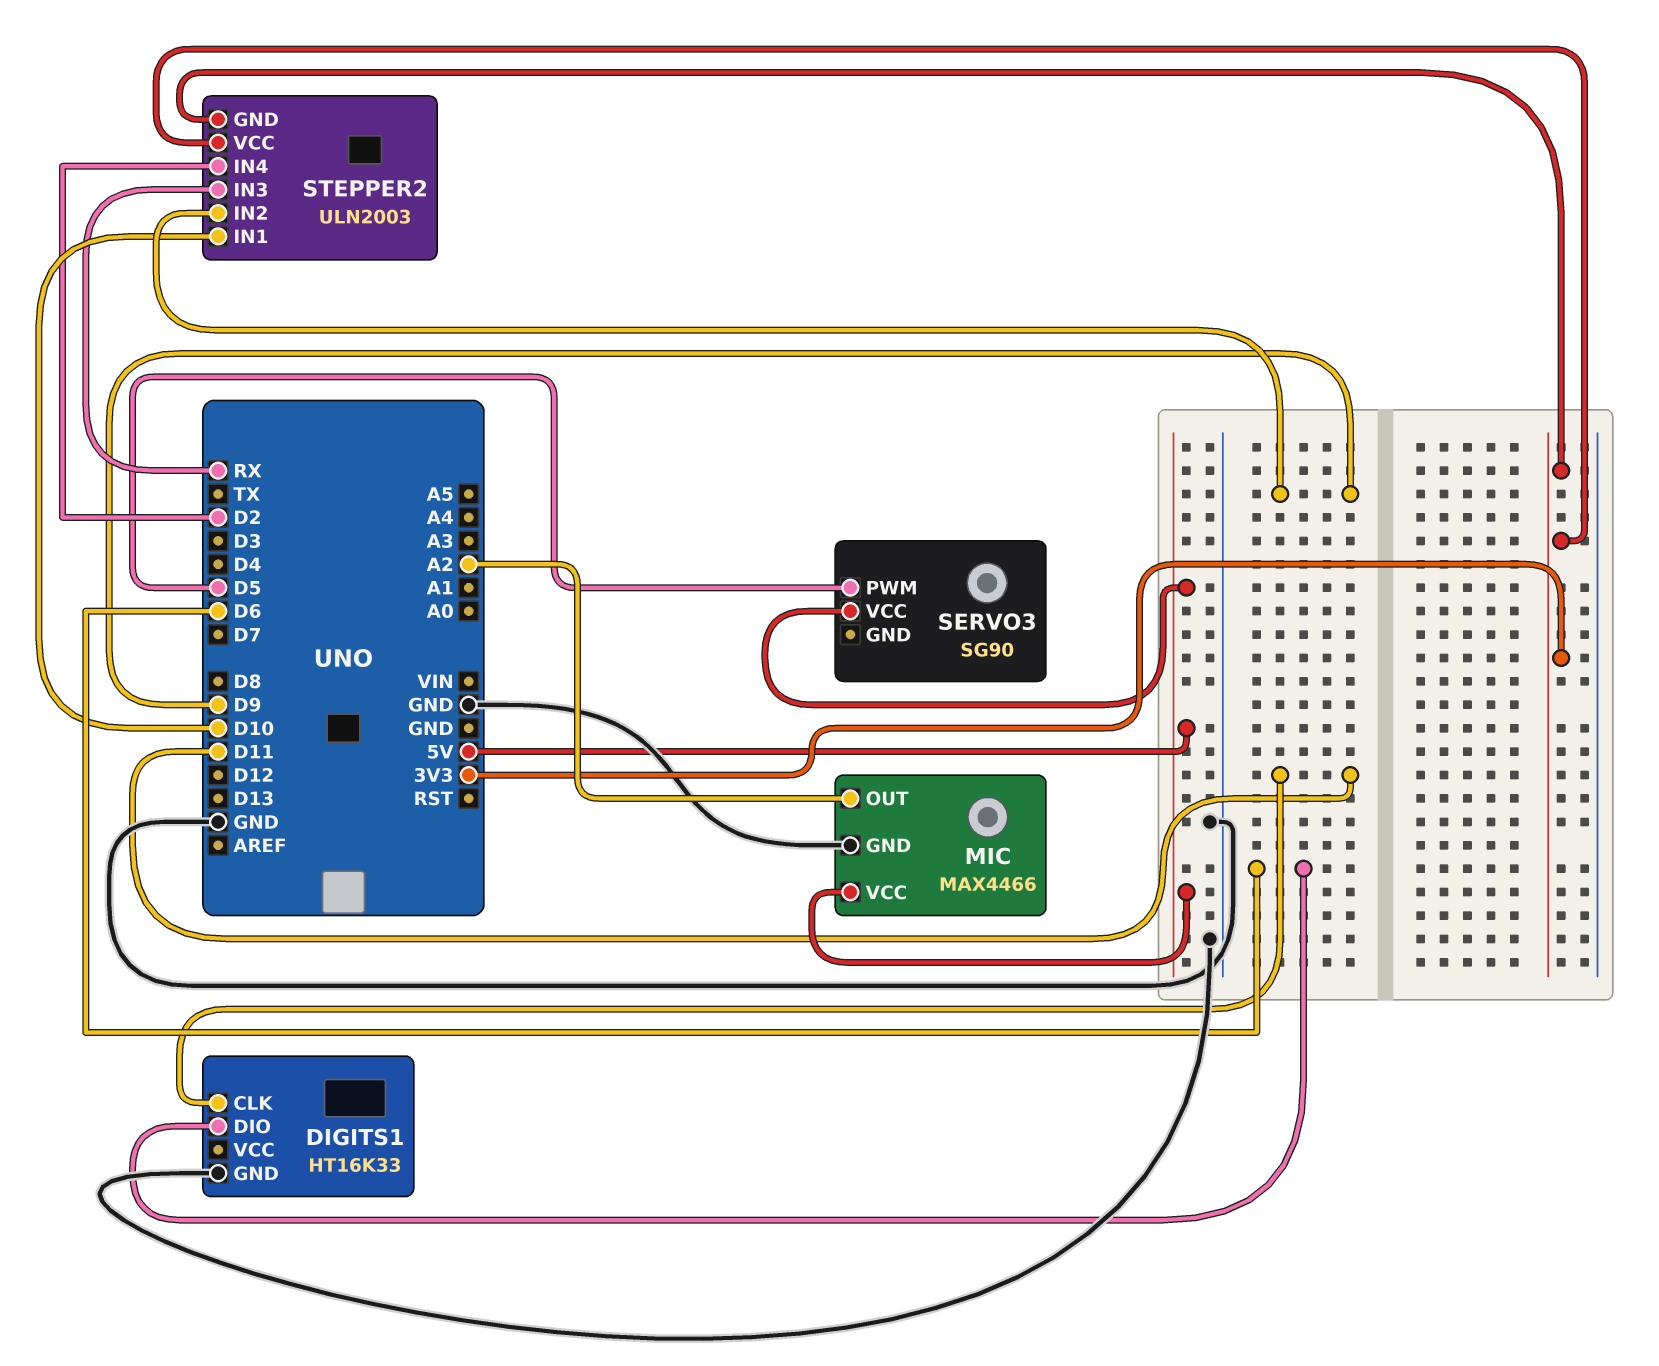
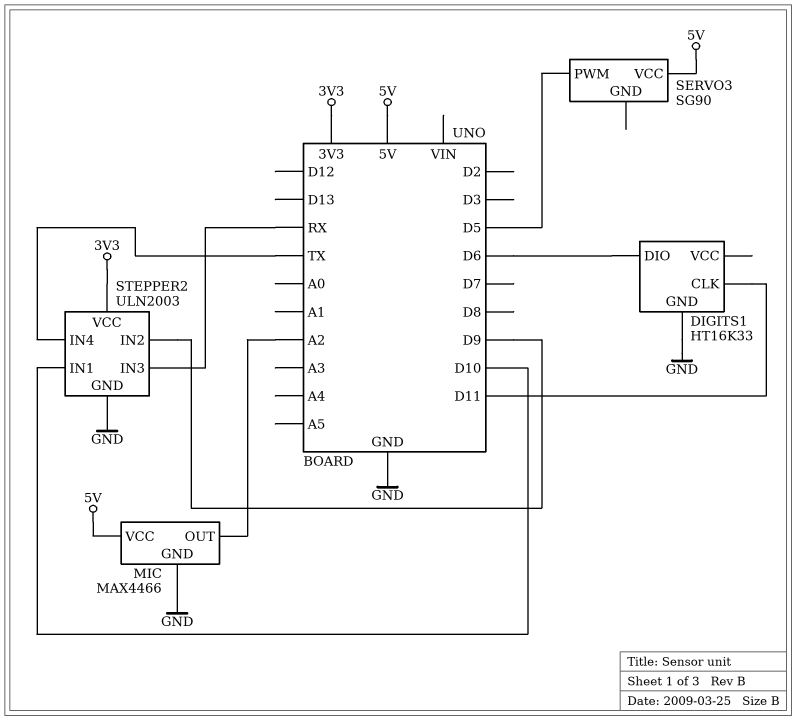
STEPPER2 pin GND: 3V3 -> GND
STEPPER2 pin IN4: D2 -> TX

